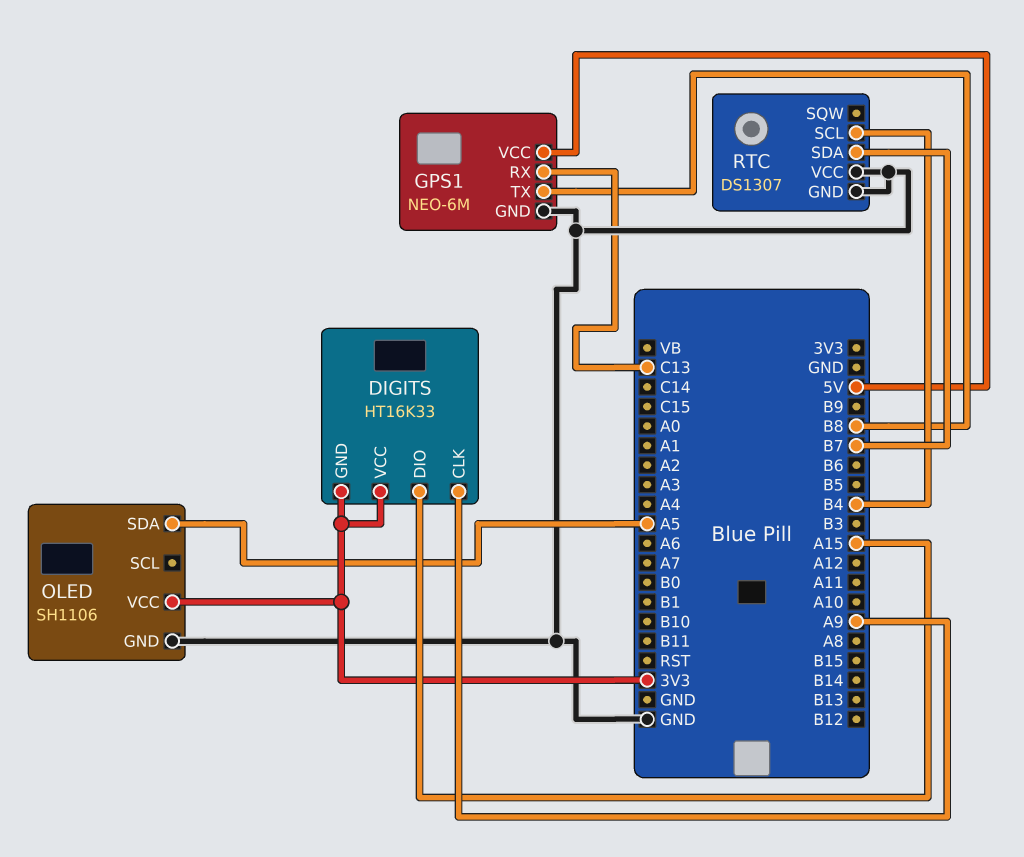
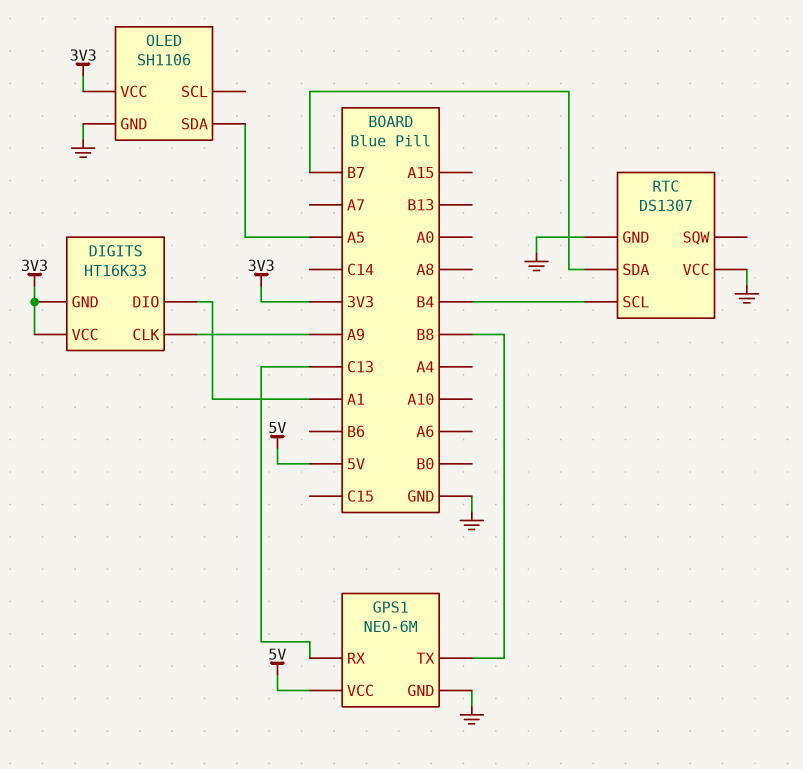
DIGITS pin DIO: A15 -> A1

